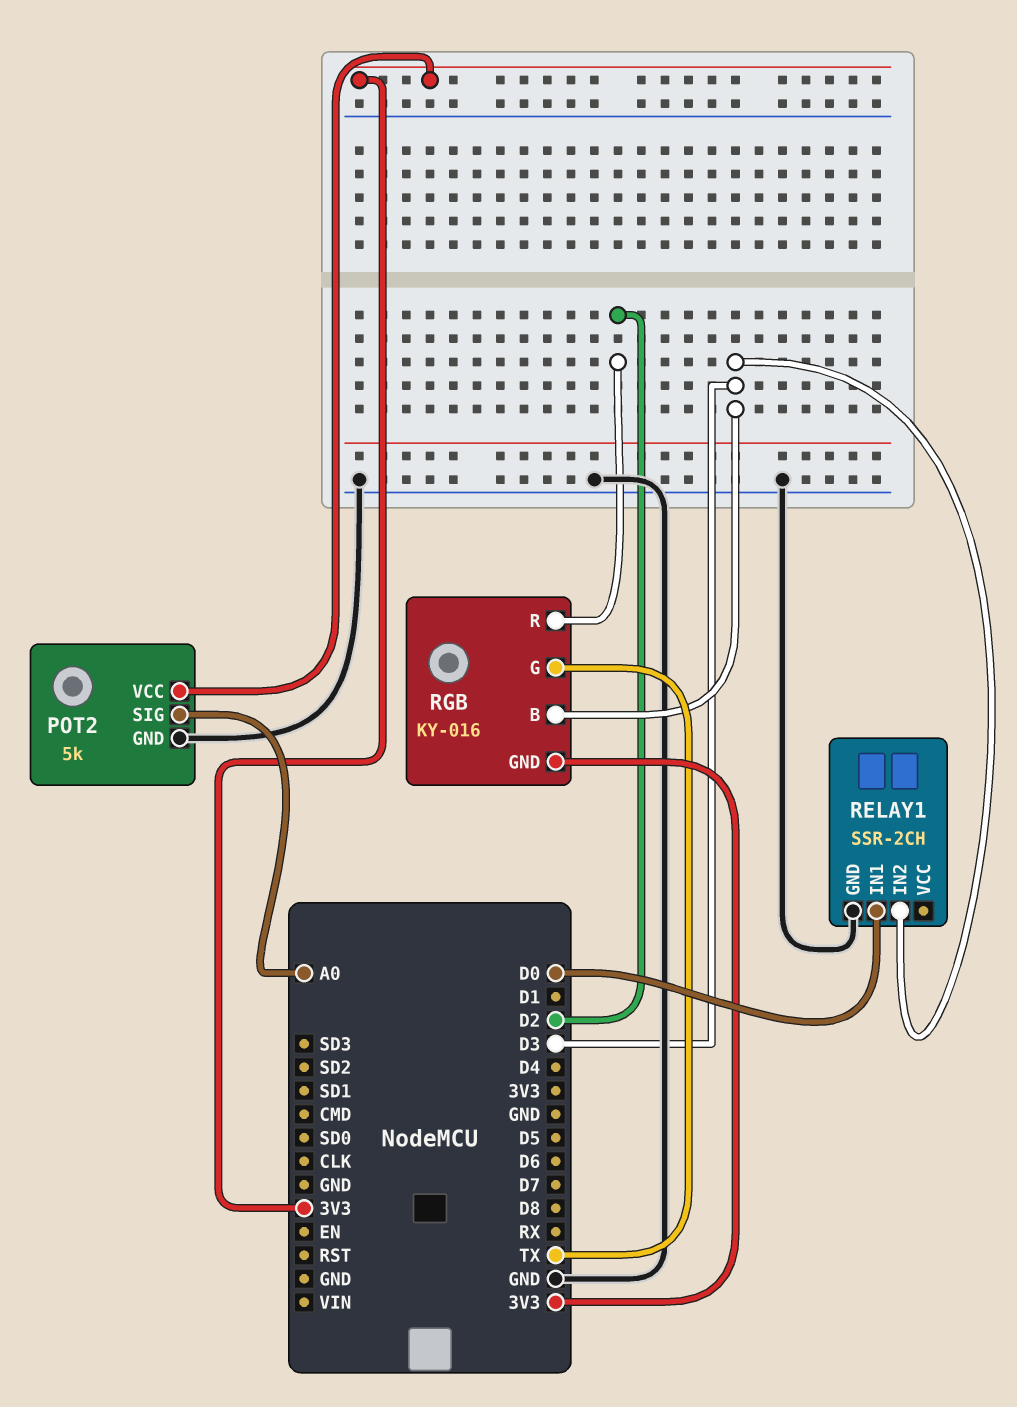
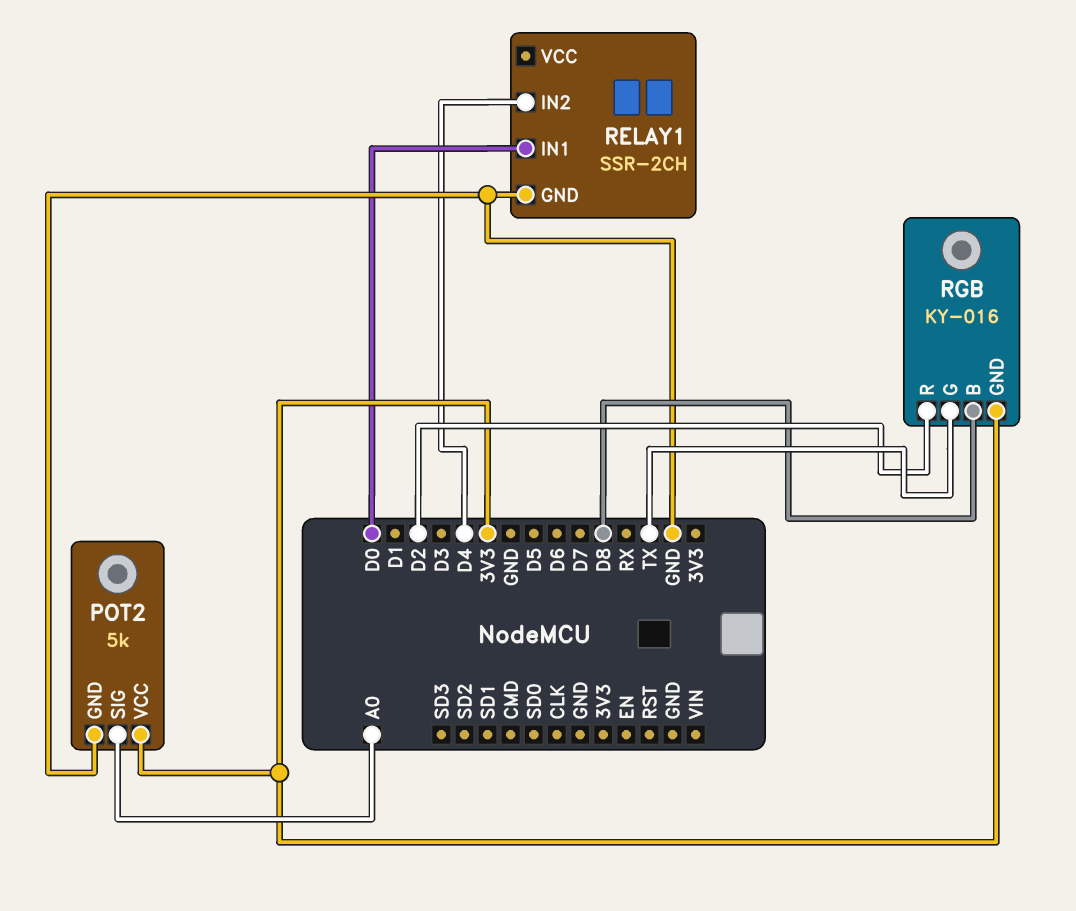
RELAY1 pin IN2: D3 -> D4
RGB pin B: D3 -> D8

